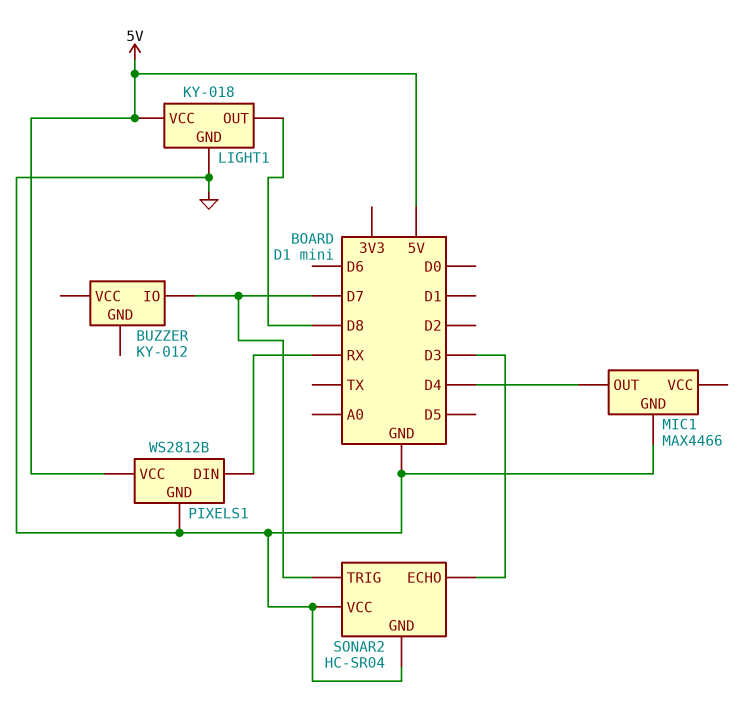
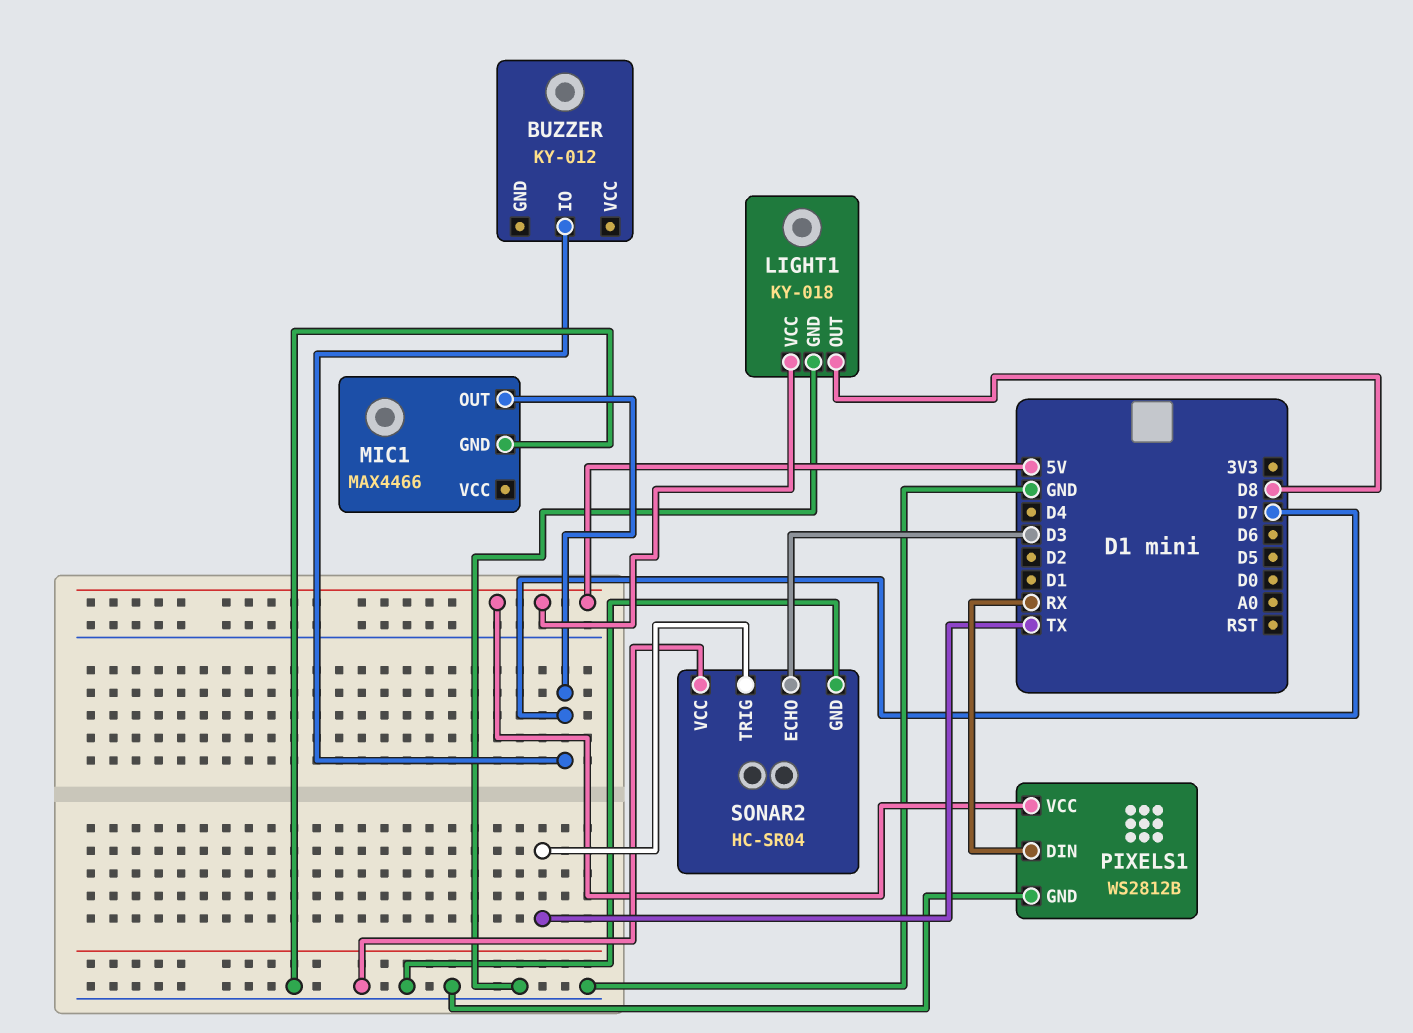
MIC1 pin OUT: D4 -> D7
SONAR2 pin TRIG: D7 -> TX

